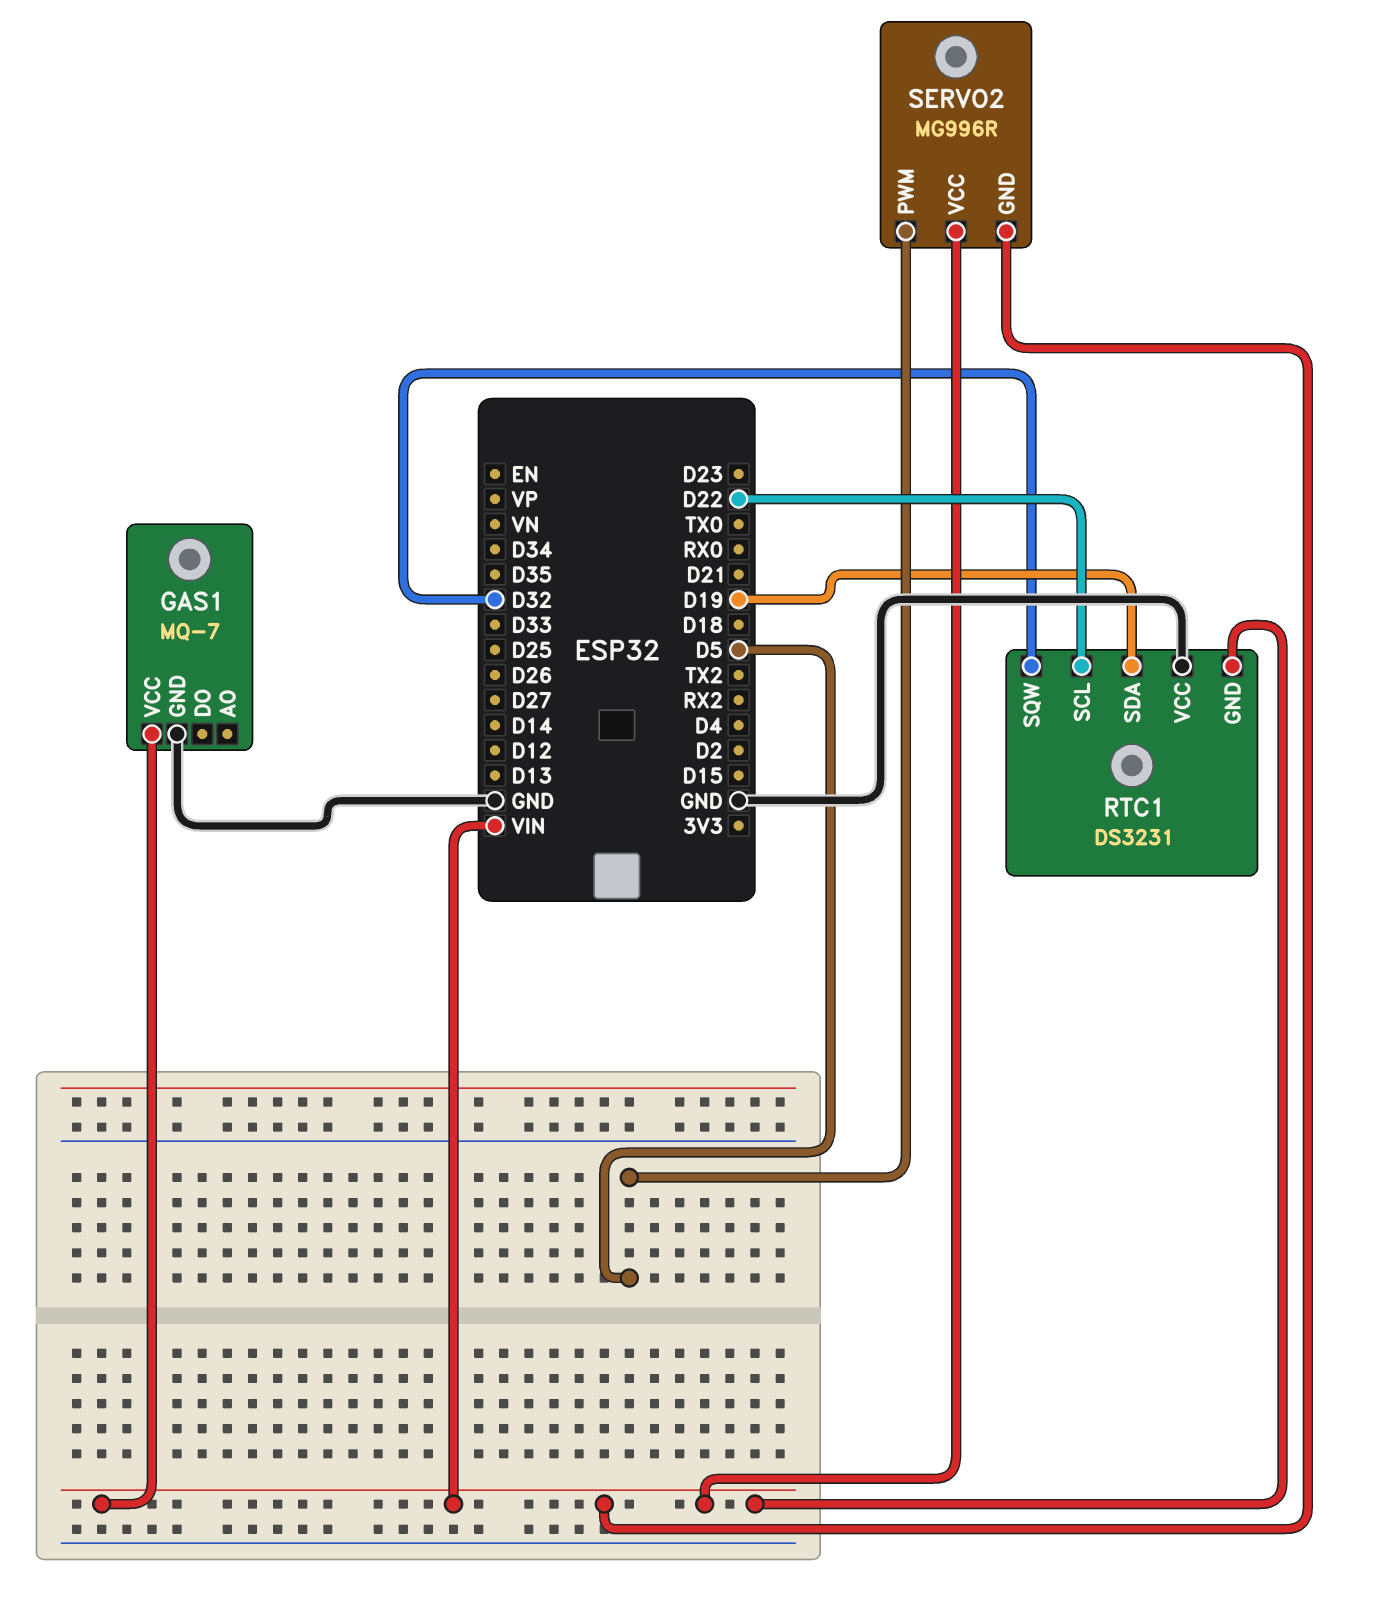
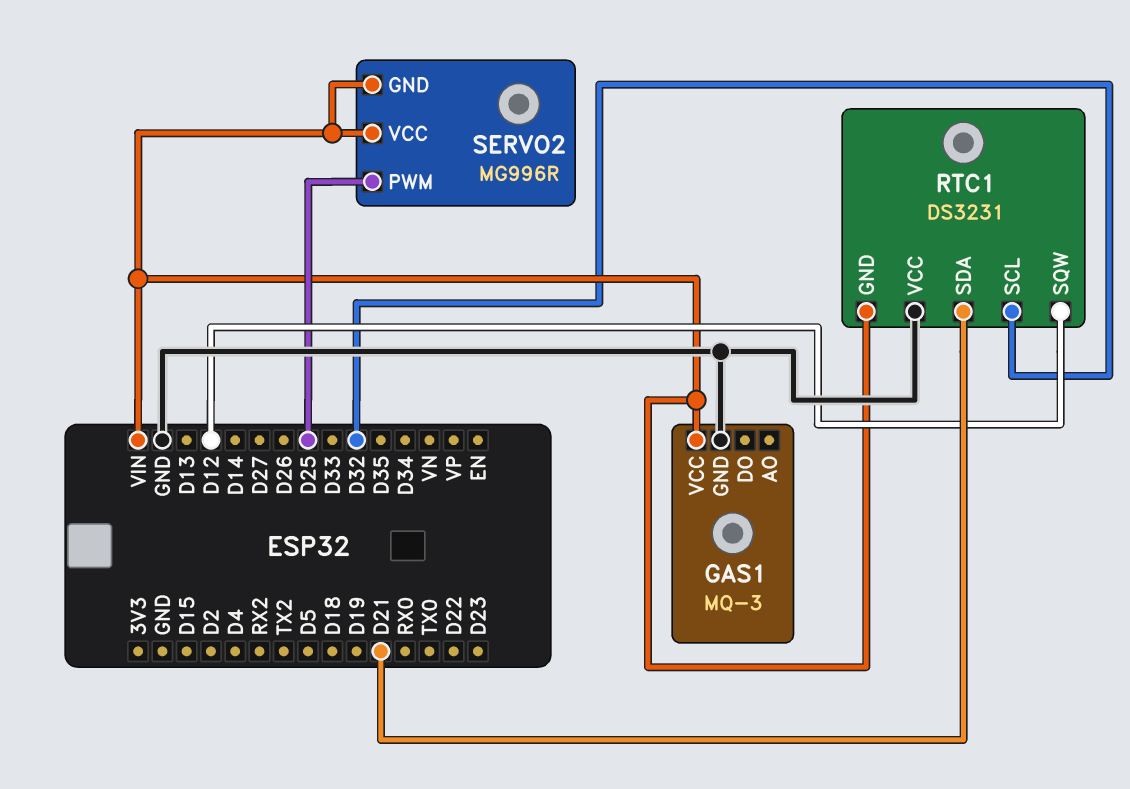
GAS1: MQ-7 -> MQ-3
RTC1 pin SCL: D22 -> D32
RTC1 pin SDA: D19 -> D21
RTC1 pin SQW: D32 -> D12
SERVO2 pin PWM: D5 -> D25

